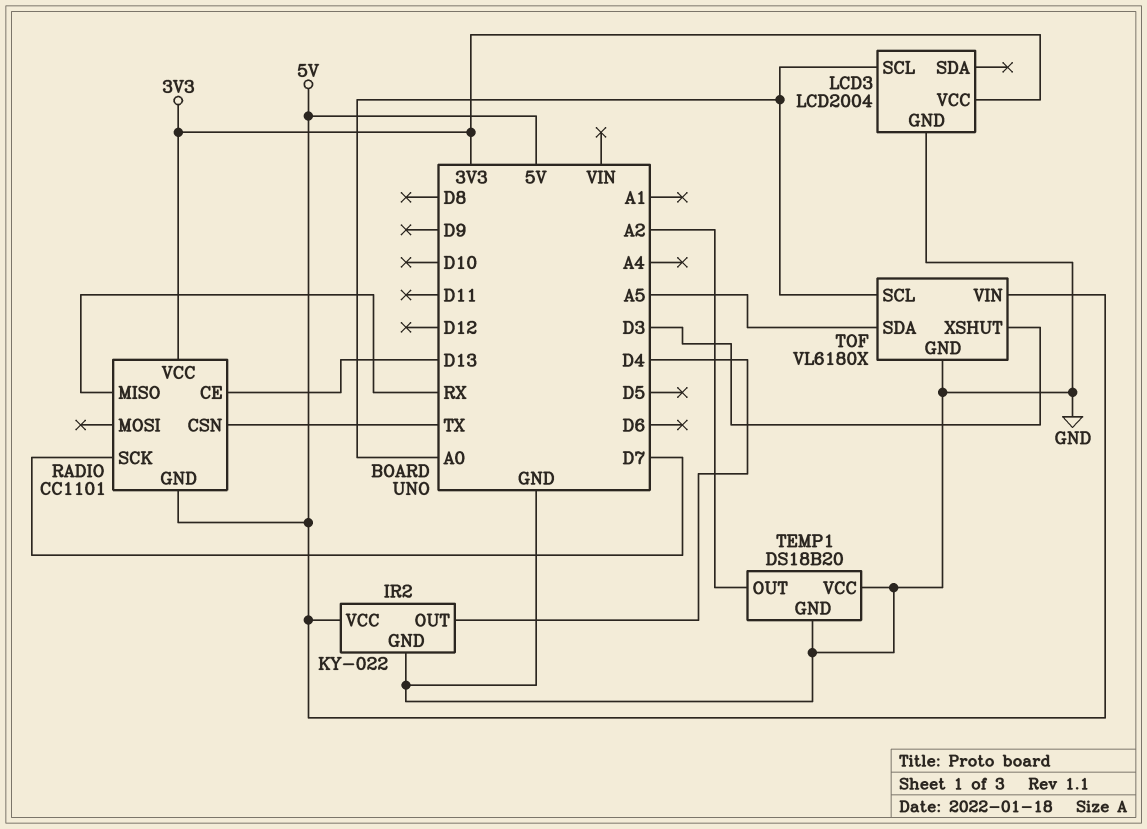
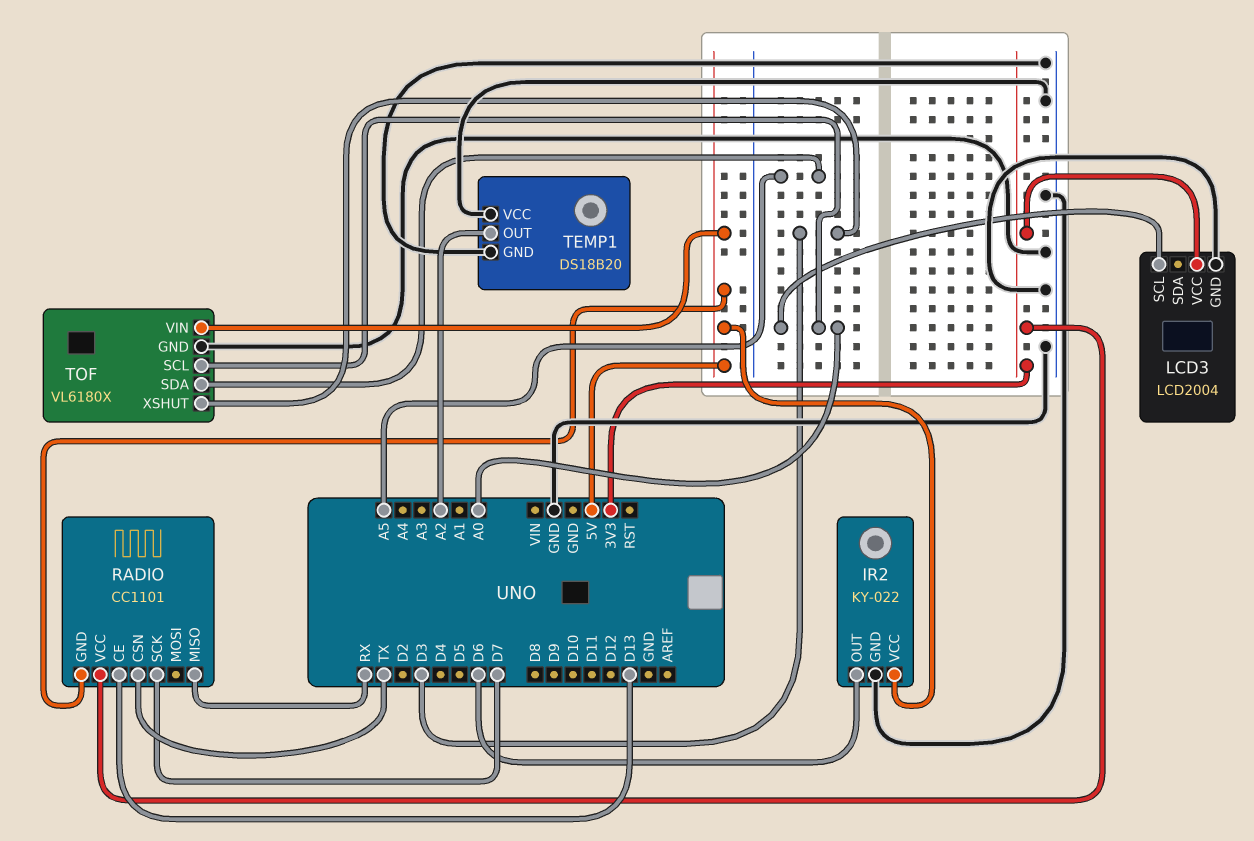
IR2 pin OUT: D4 -> D6

